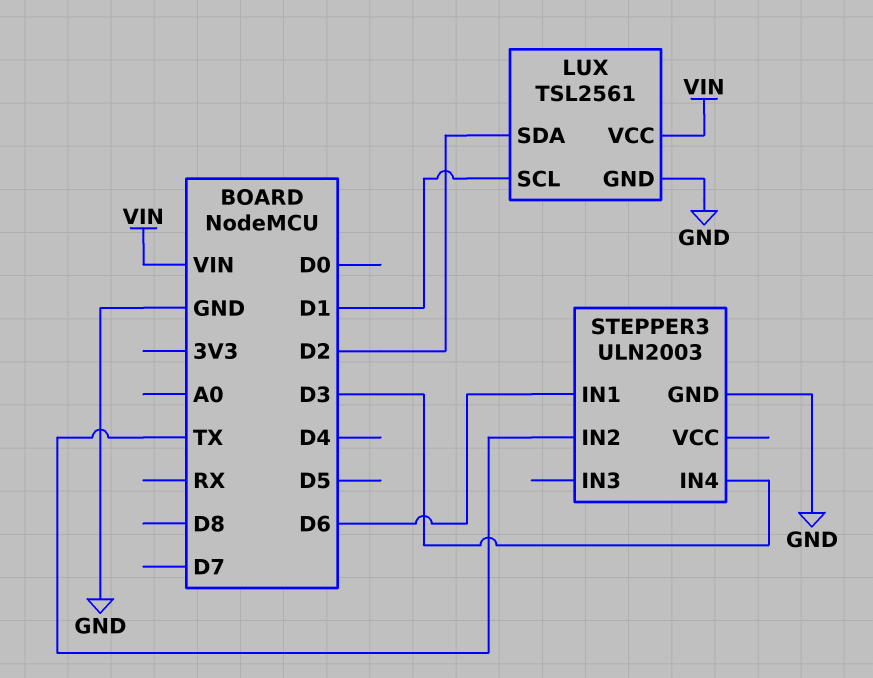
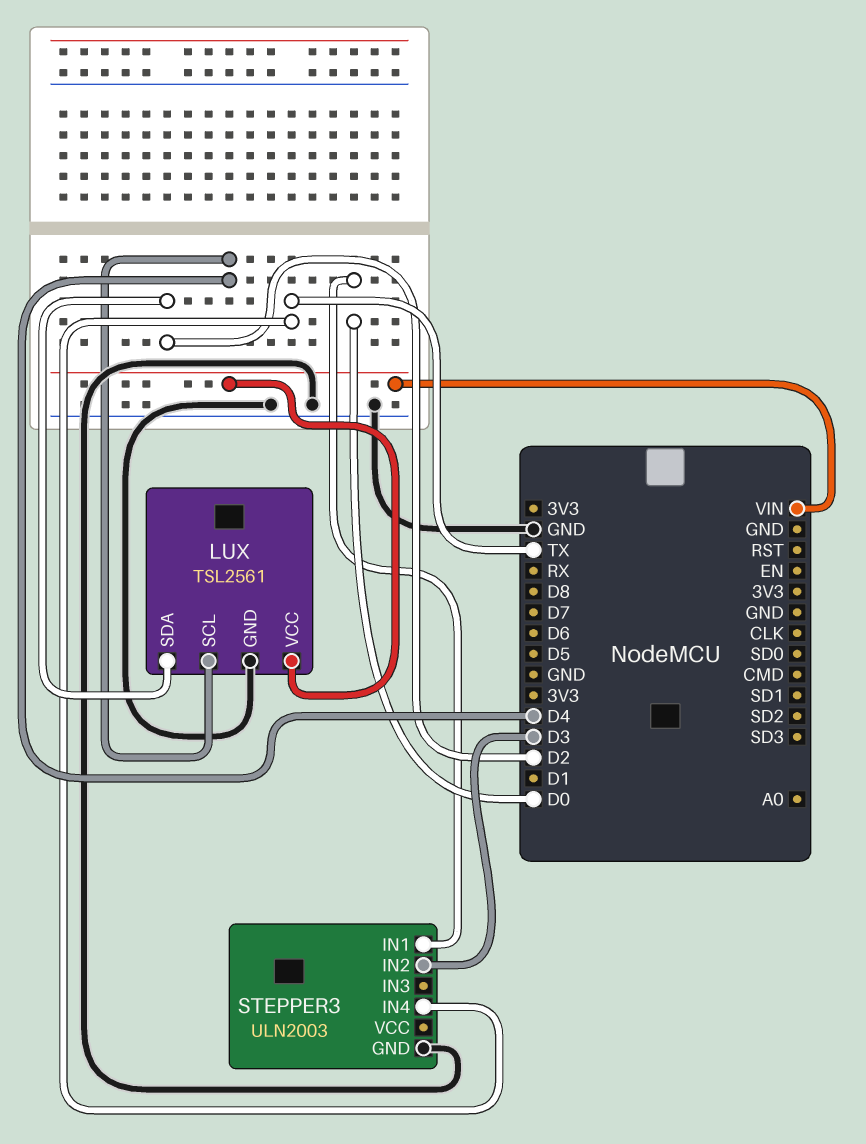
LUX pin SCL: D1 -> D4
STEPPER3 pin IN1: D6 -> D0
STEPPER3 pin IN2: TX -> D3
STEPPER3 pin IN4: D3 -> TX

